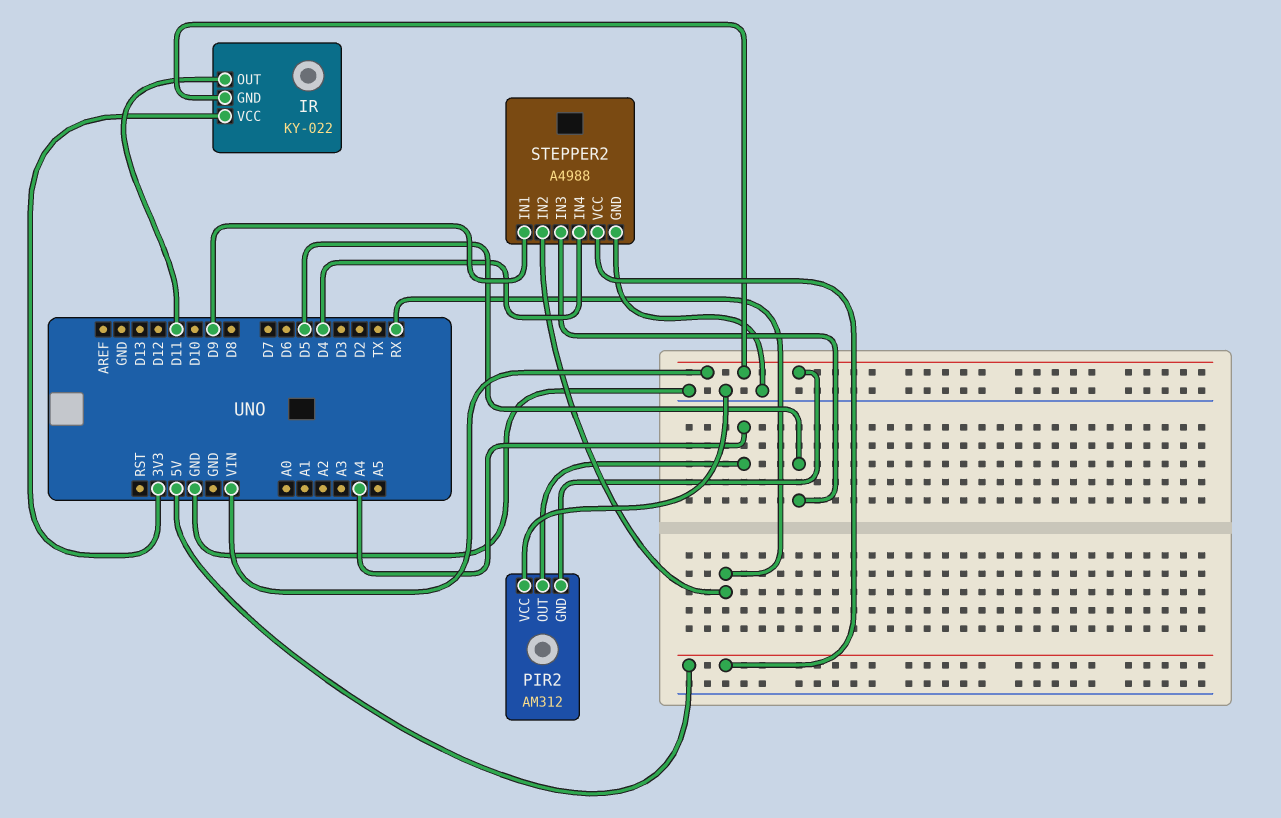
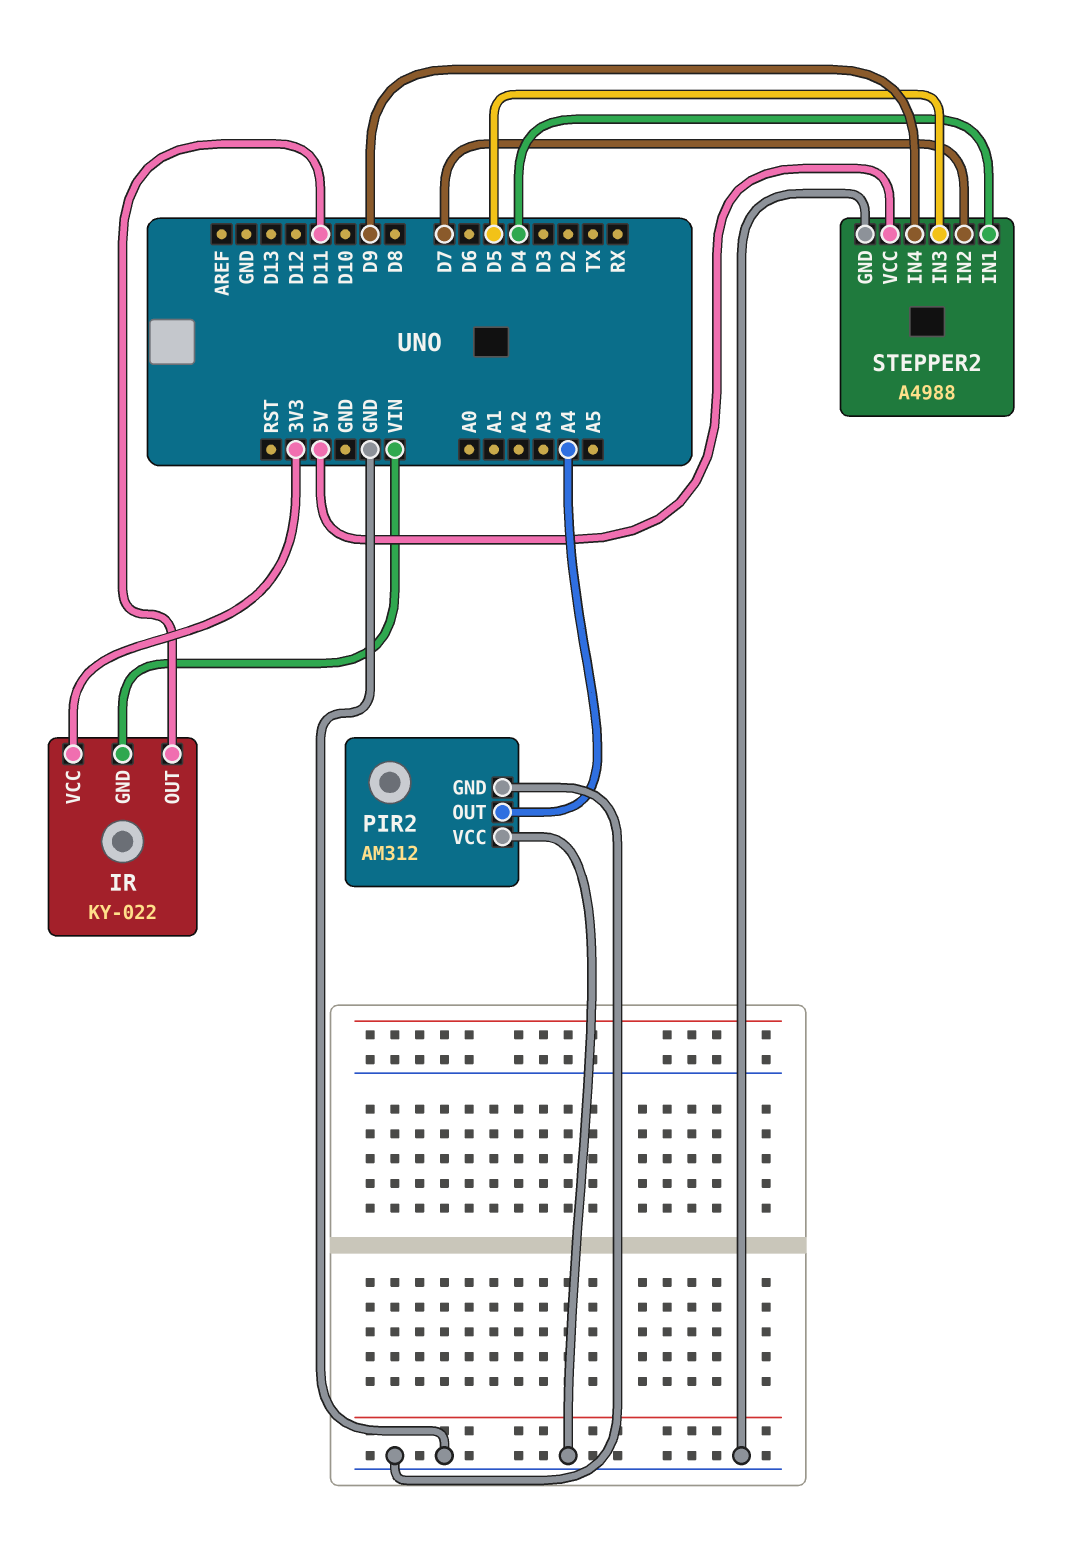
PIR2 pin GND: VIN -> GND
STEPPER2 pin IN1: D9 -> D4
STEPPER2 pin IN2: RX -> D7
STEPPER2 pin IN4: D4 -> D9

